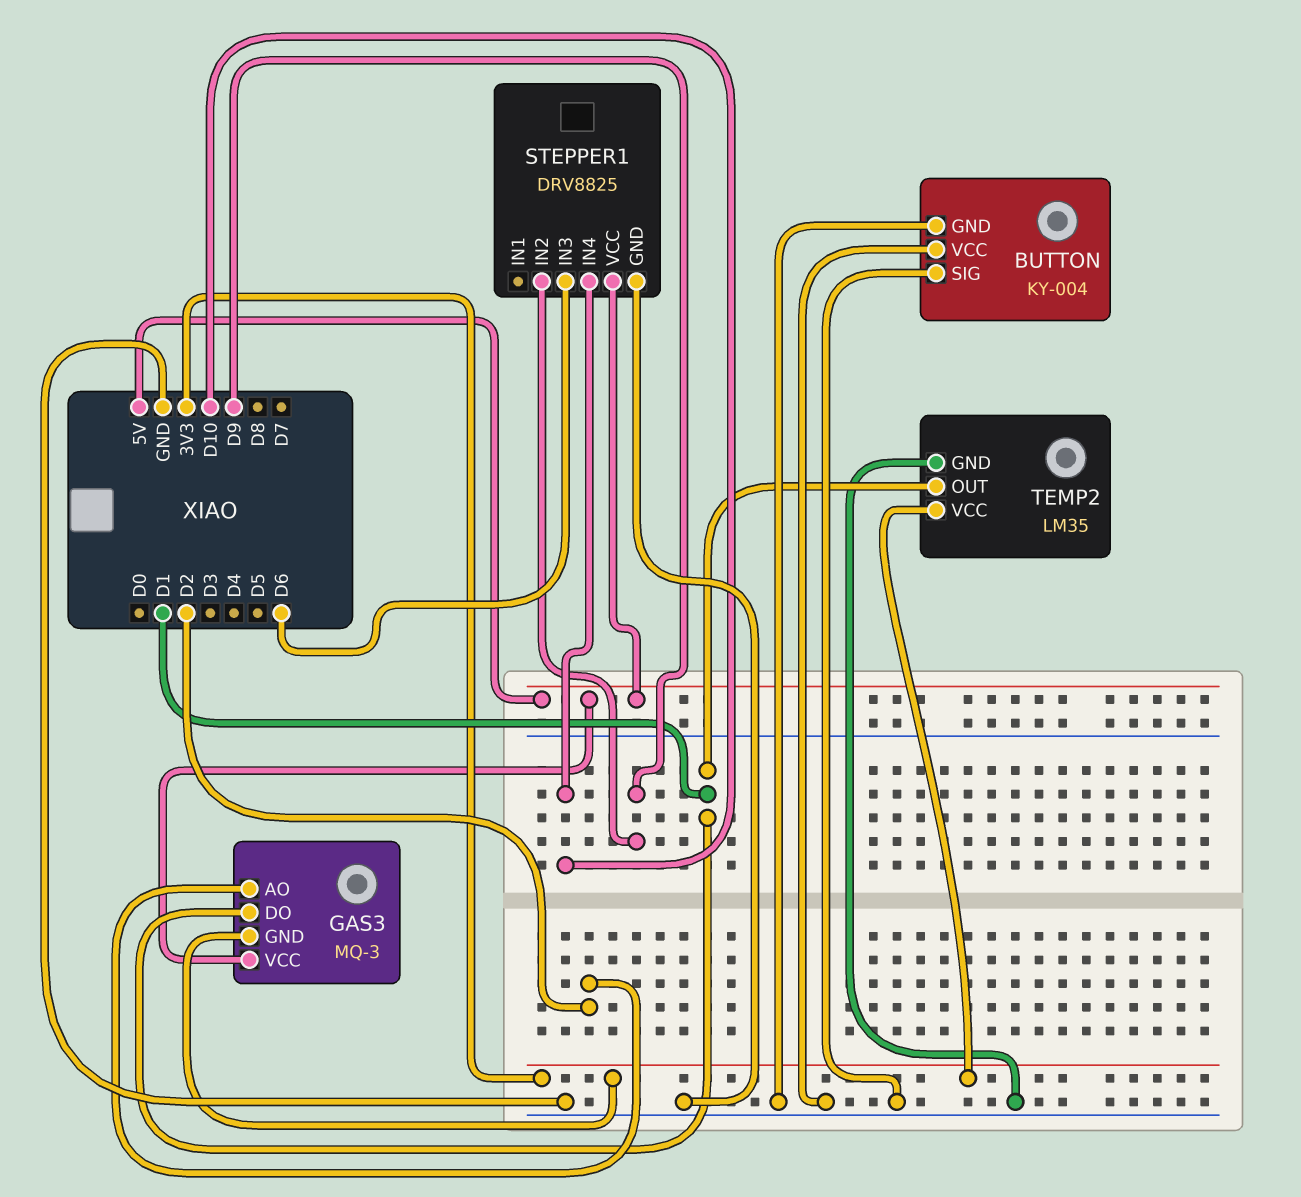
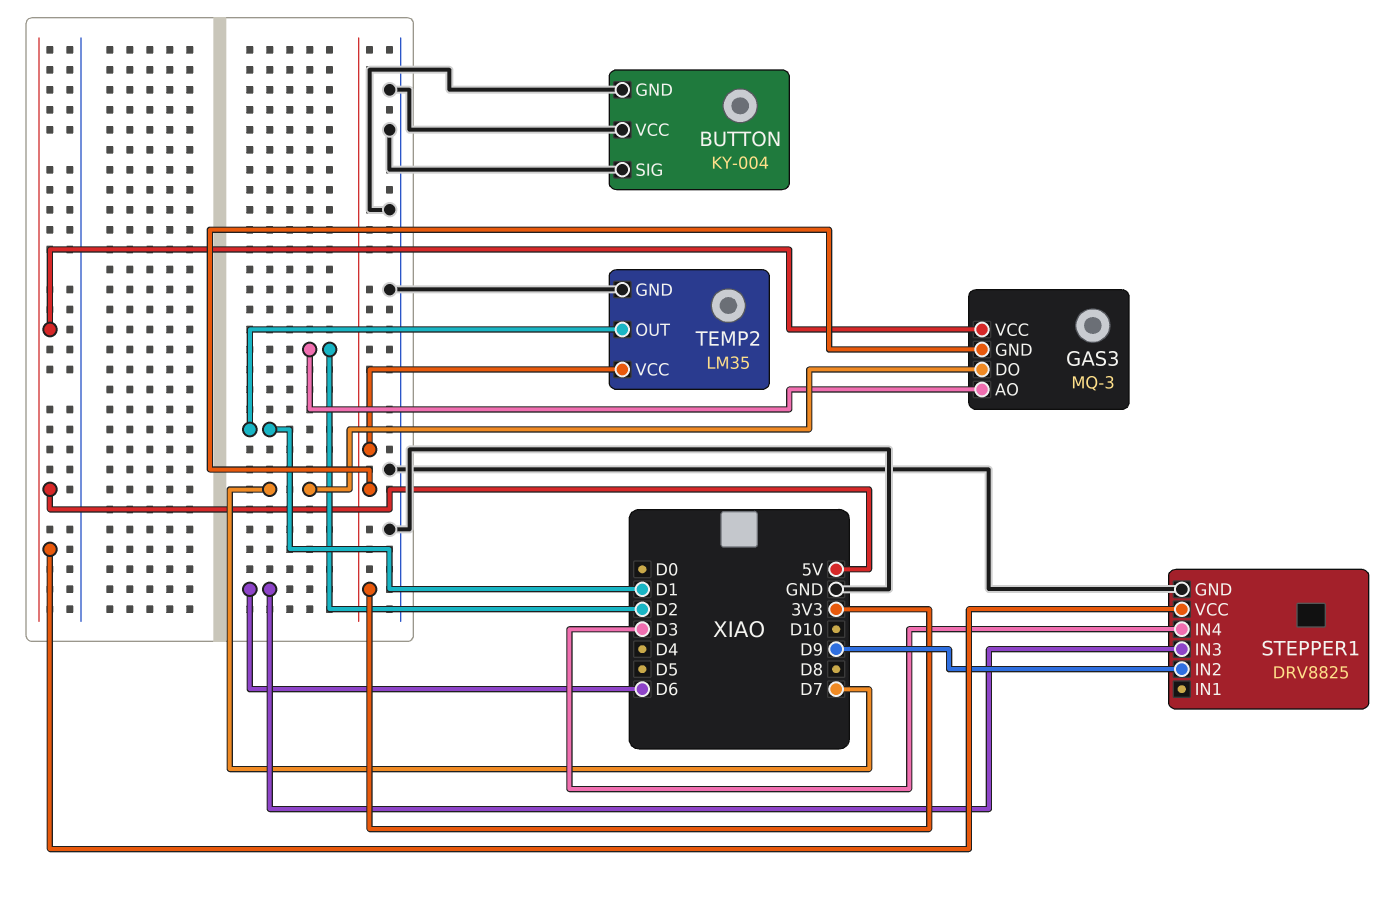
GAS3 pin DO: D1 -> D7
STEPPER1 pin IN4: D10 -> D3

